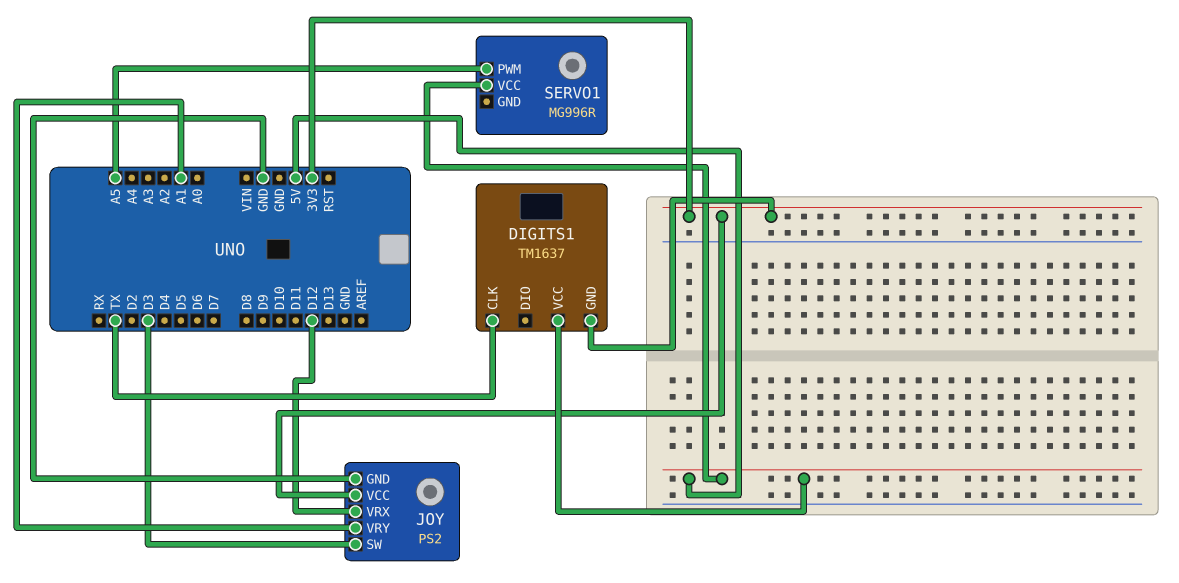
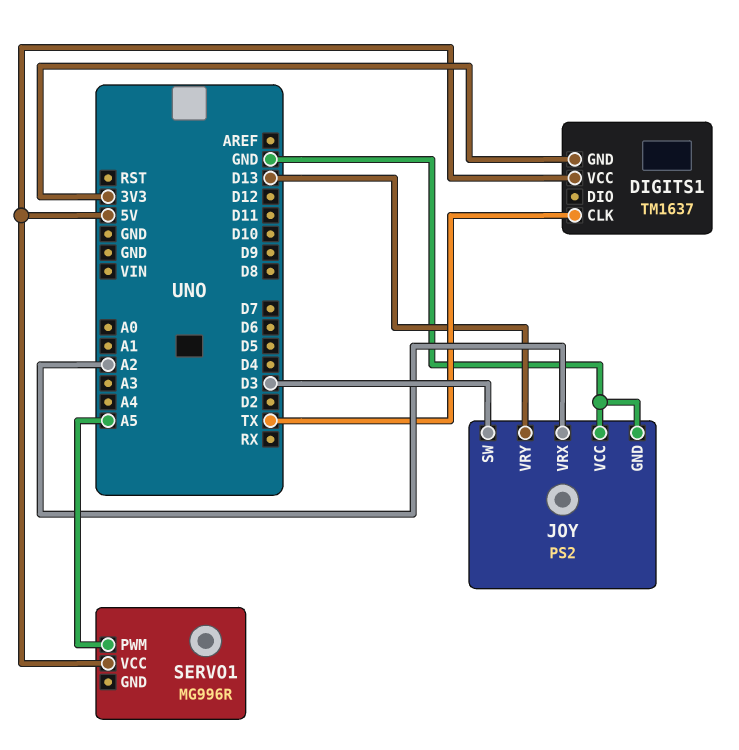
JOY pin VCC: 3V3 -> GND
JOY pin VRX: D12 -> A2
JOY pin VRY: A1 -> D13

